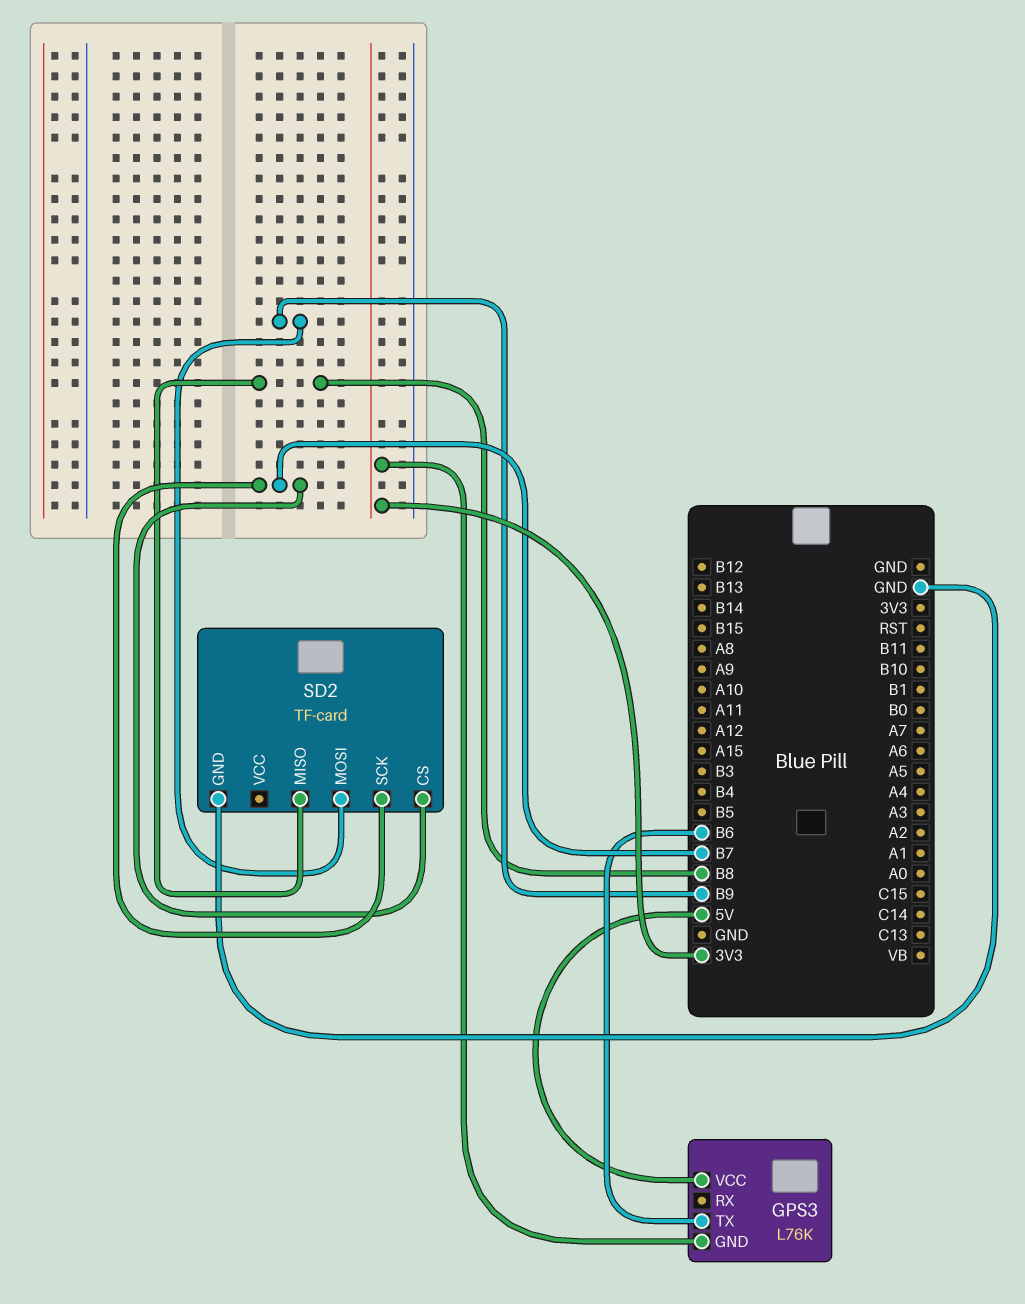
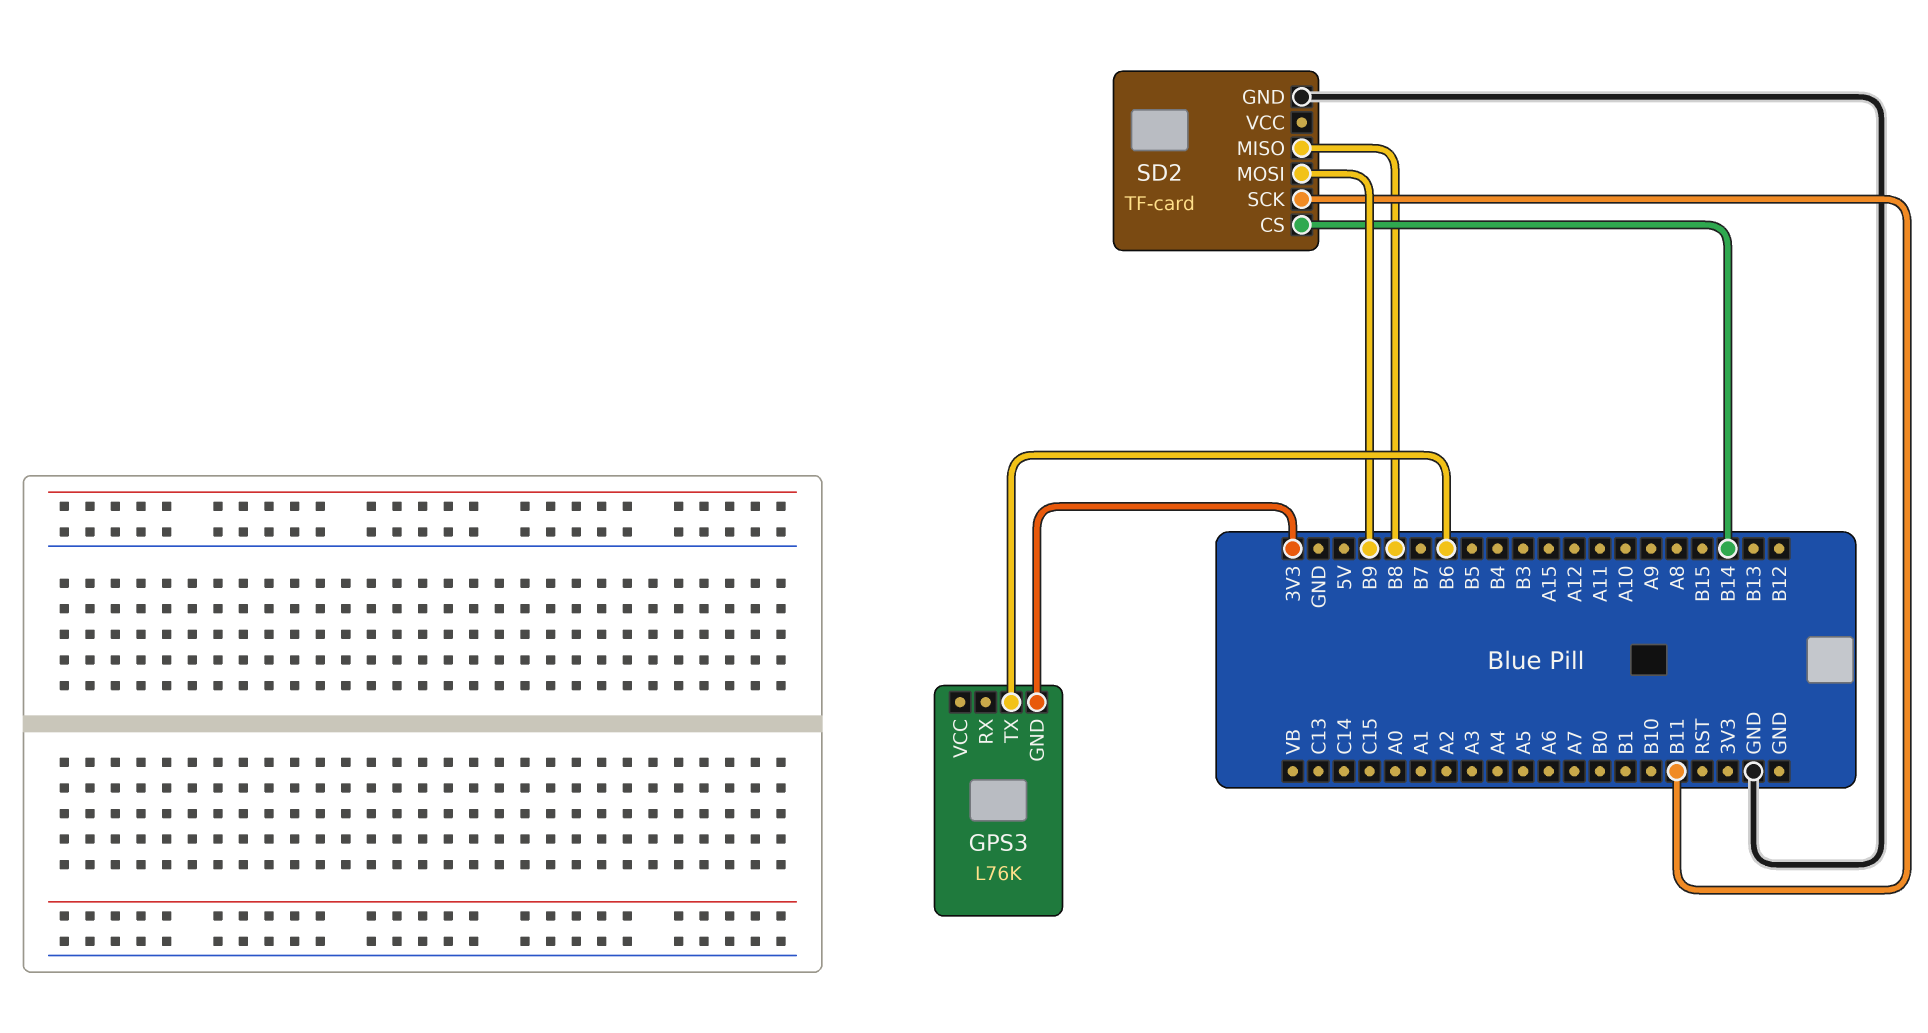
GPS3 pin VCC: 5V -> none
SD2 pin CS: B7 -> B14
SD2 pin SCK: B7 -> B11

